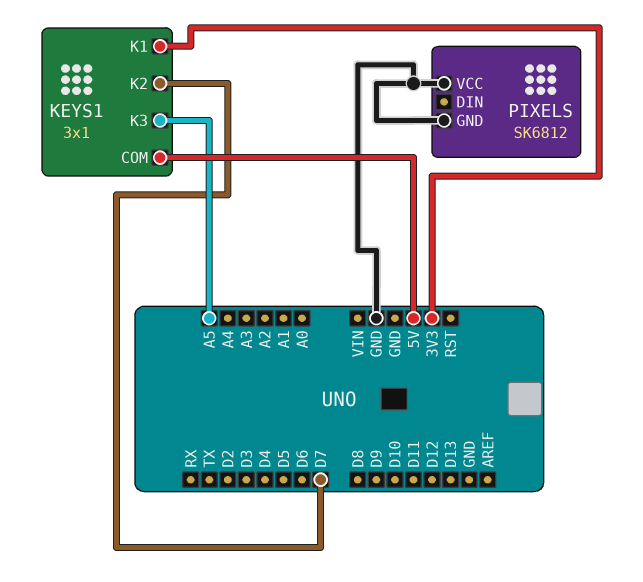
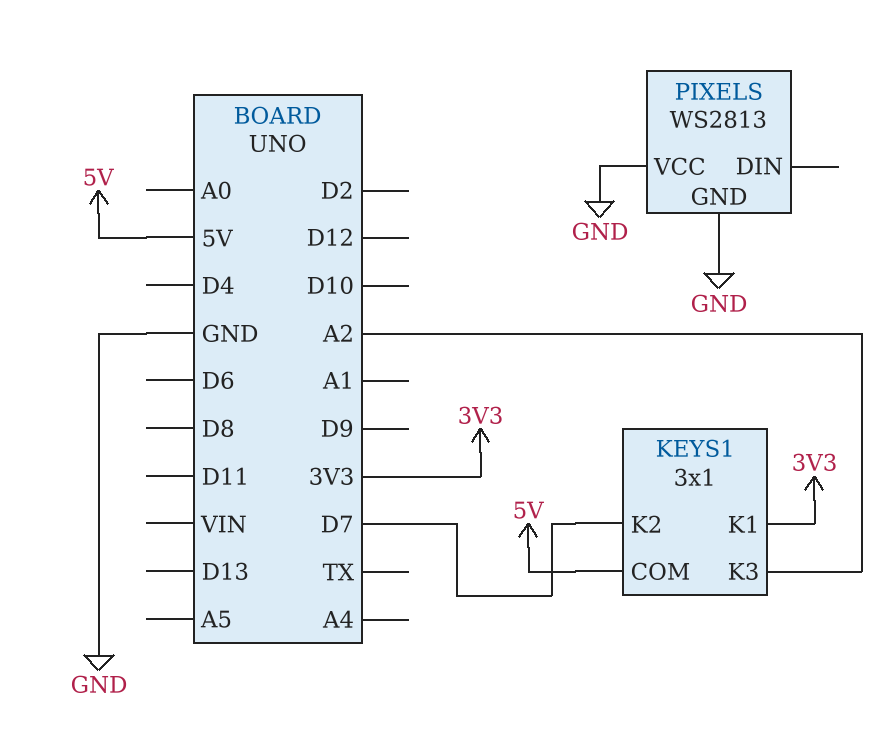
KEYS1 pin K3: A5 -> A2
PIXELS: SK6812 -> WS2813

